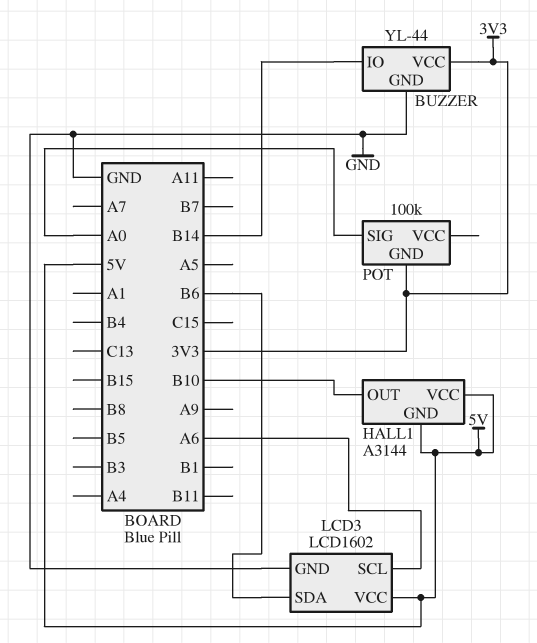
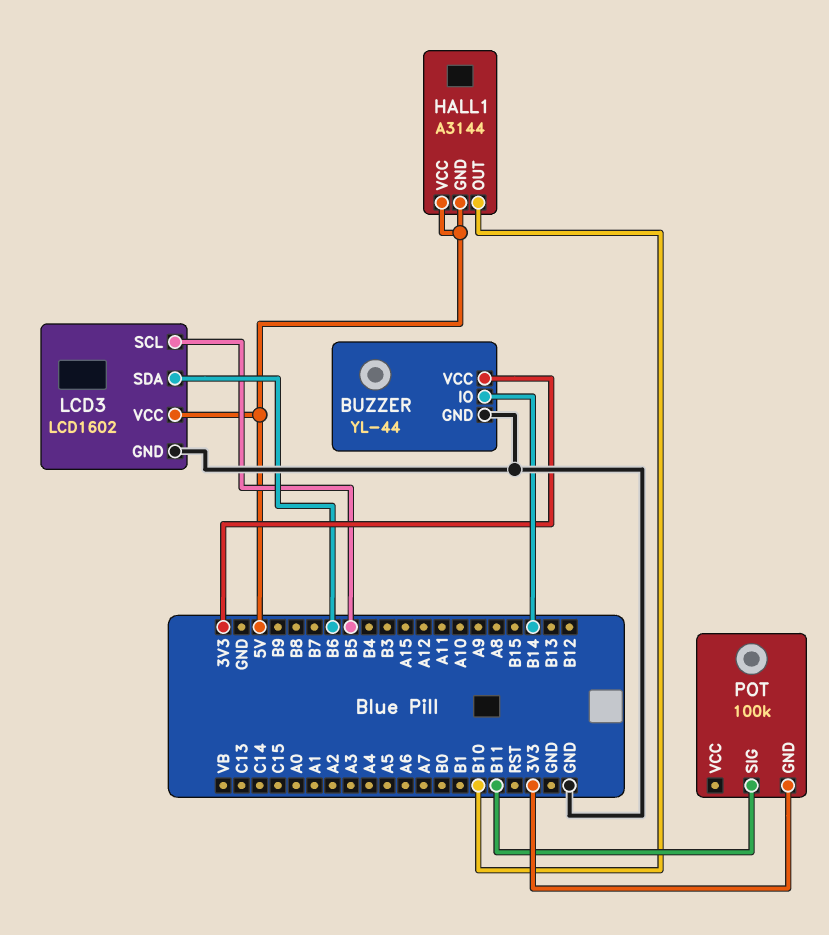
LCD3 pin SCL: A6 -> B5
POT pin SIG: A0 -> B11

